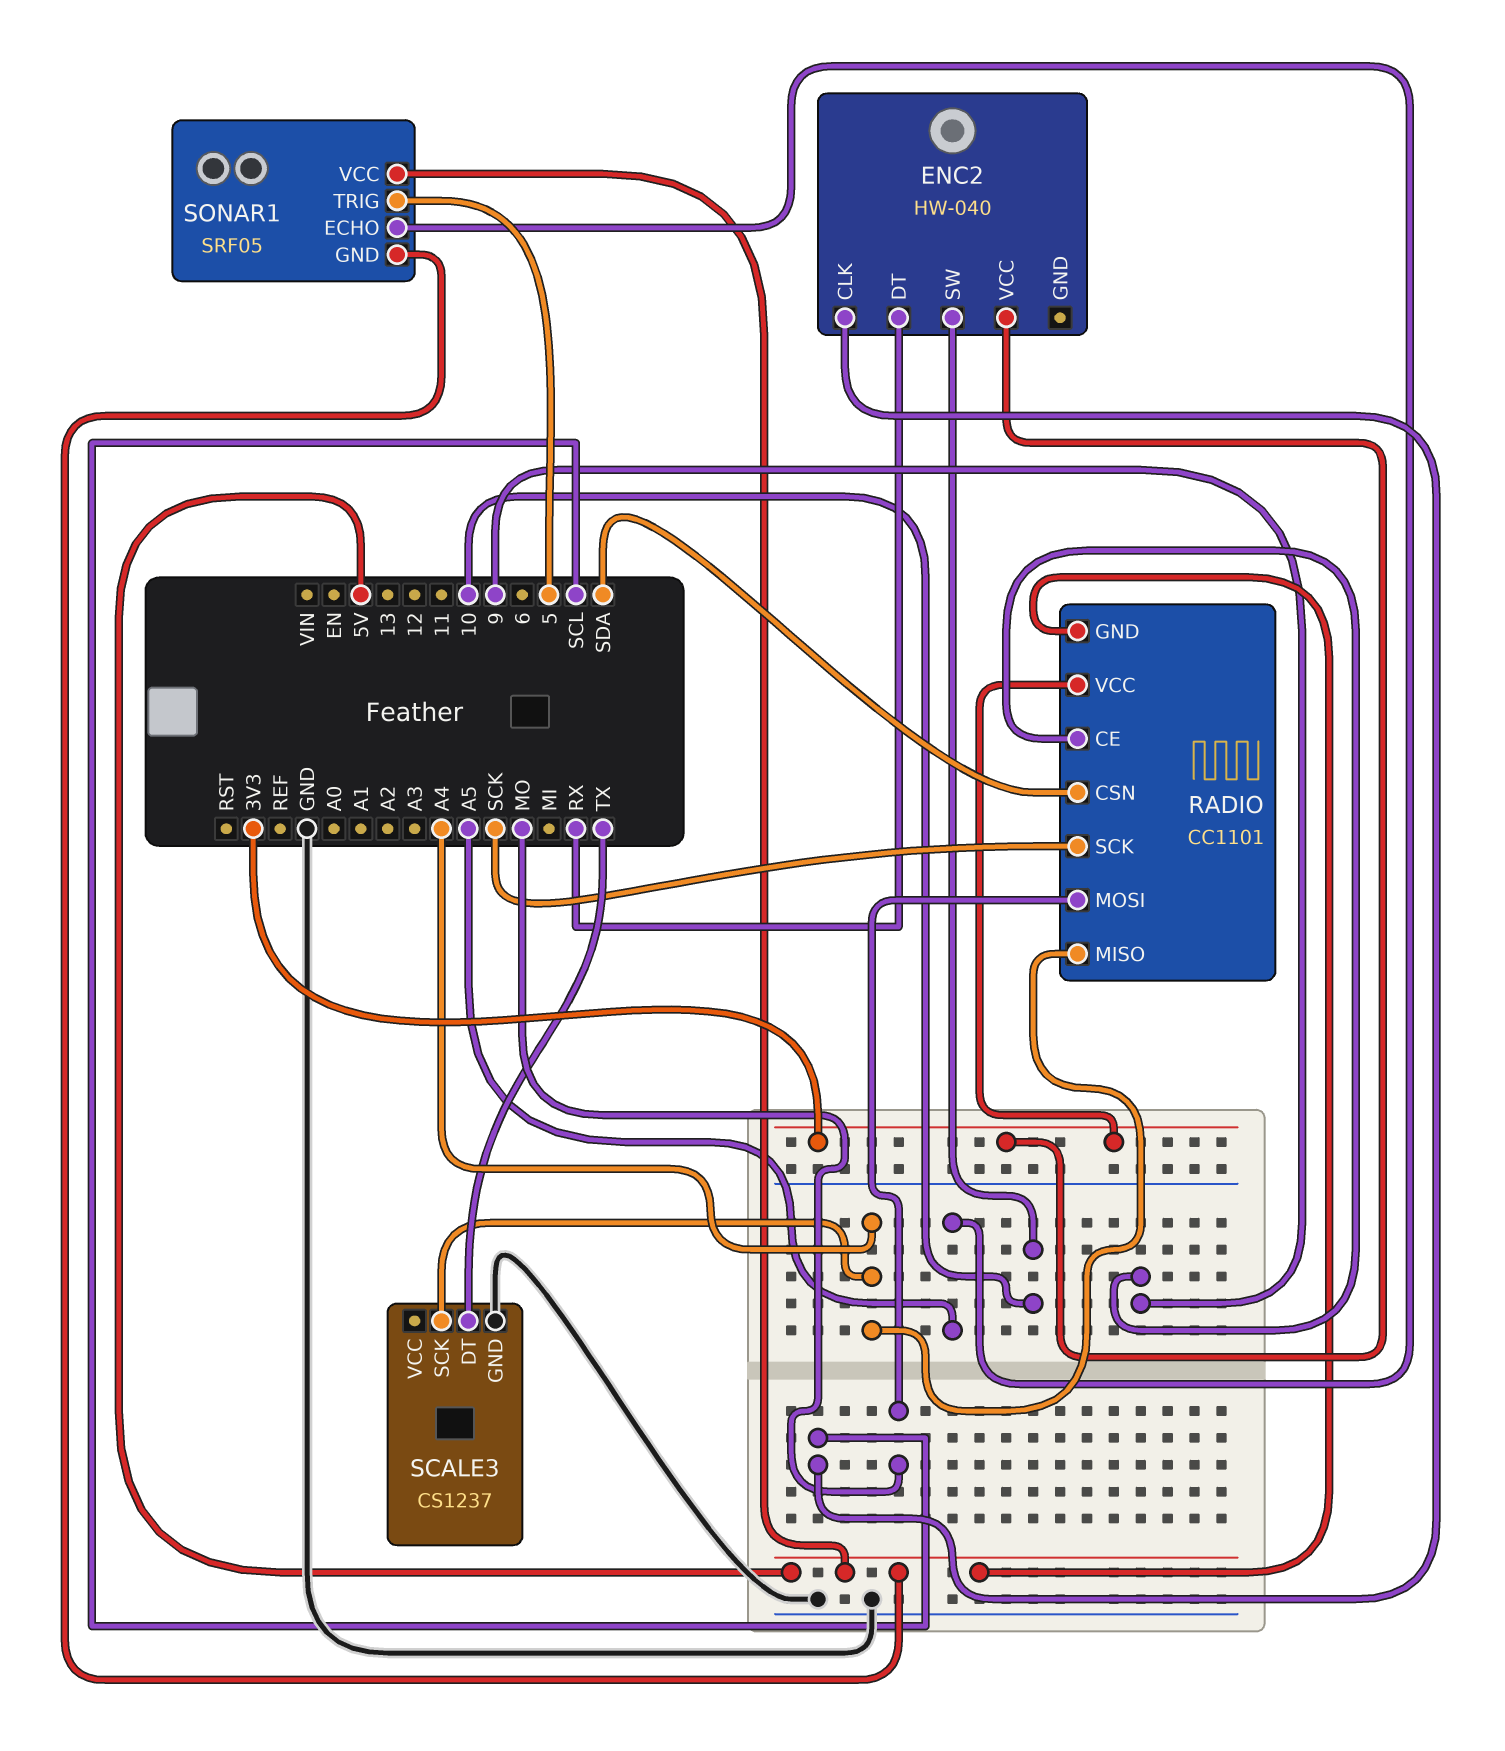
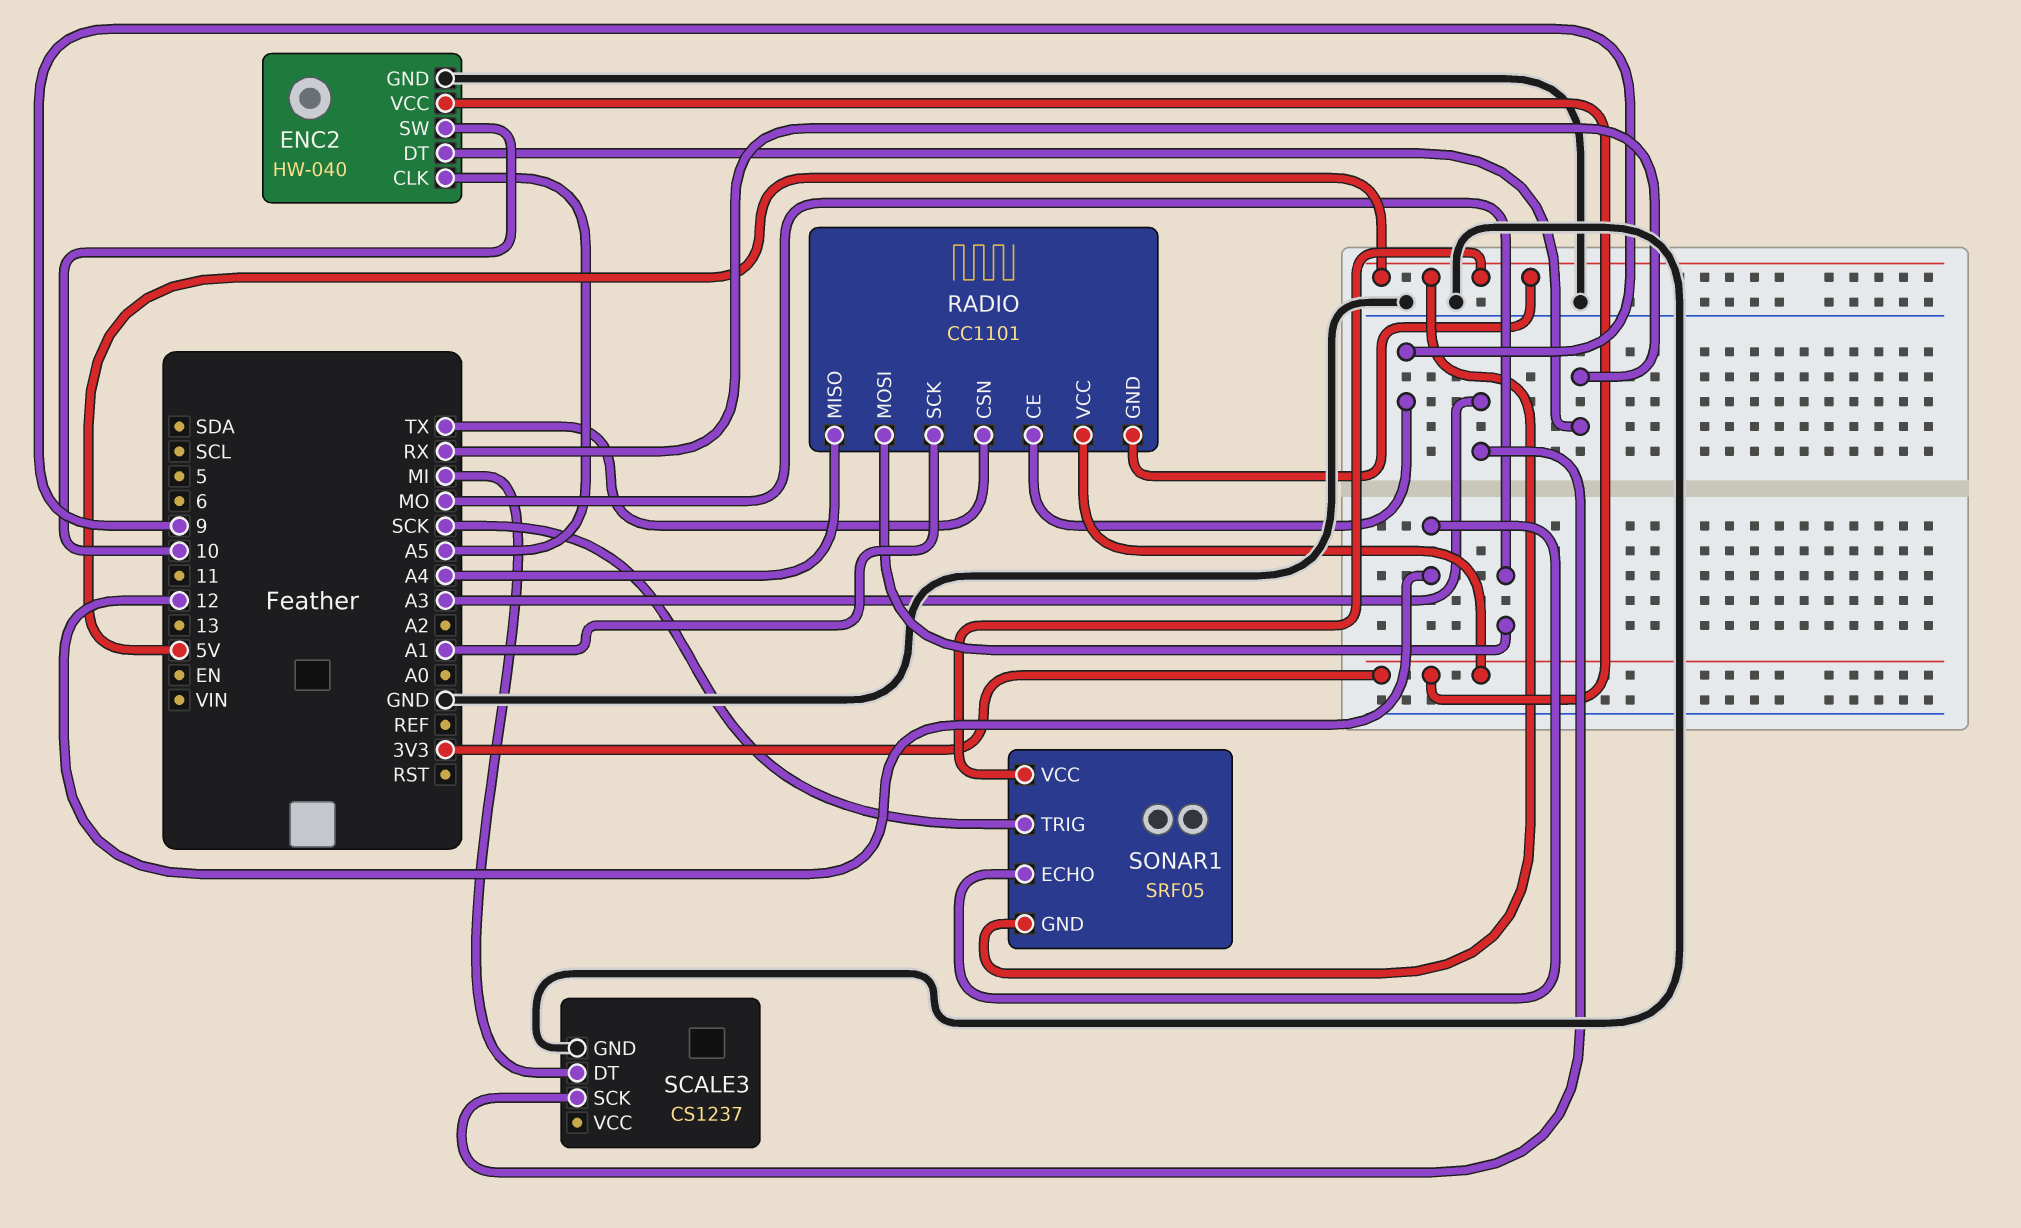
ENC2 pin CLK: SCL -> A5
ENC2 pin GND: none -> GND
RADIO pin CSN: SDA -> TX
RADIO pin SCK: SCK -> A1
SCALE3 pin DT: TX -> MI
SCALE3 pin SCK: A4 -> A3
SONAR1 pin ECHO: A5 -> 12
SONAR1 pin TRIG: 5 -> SCK

